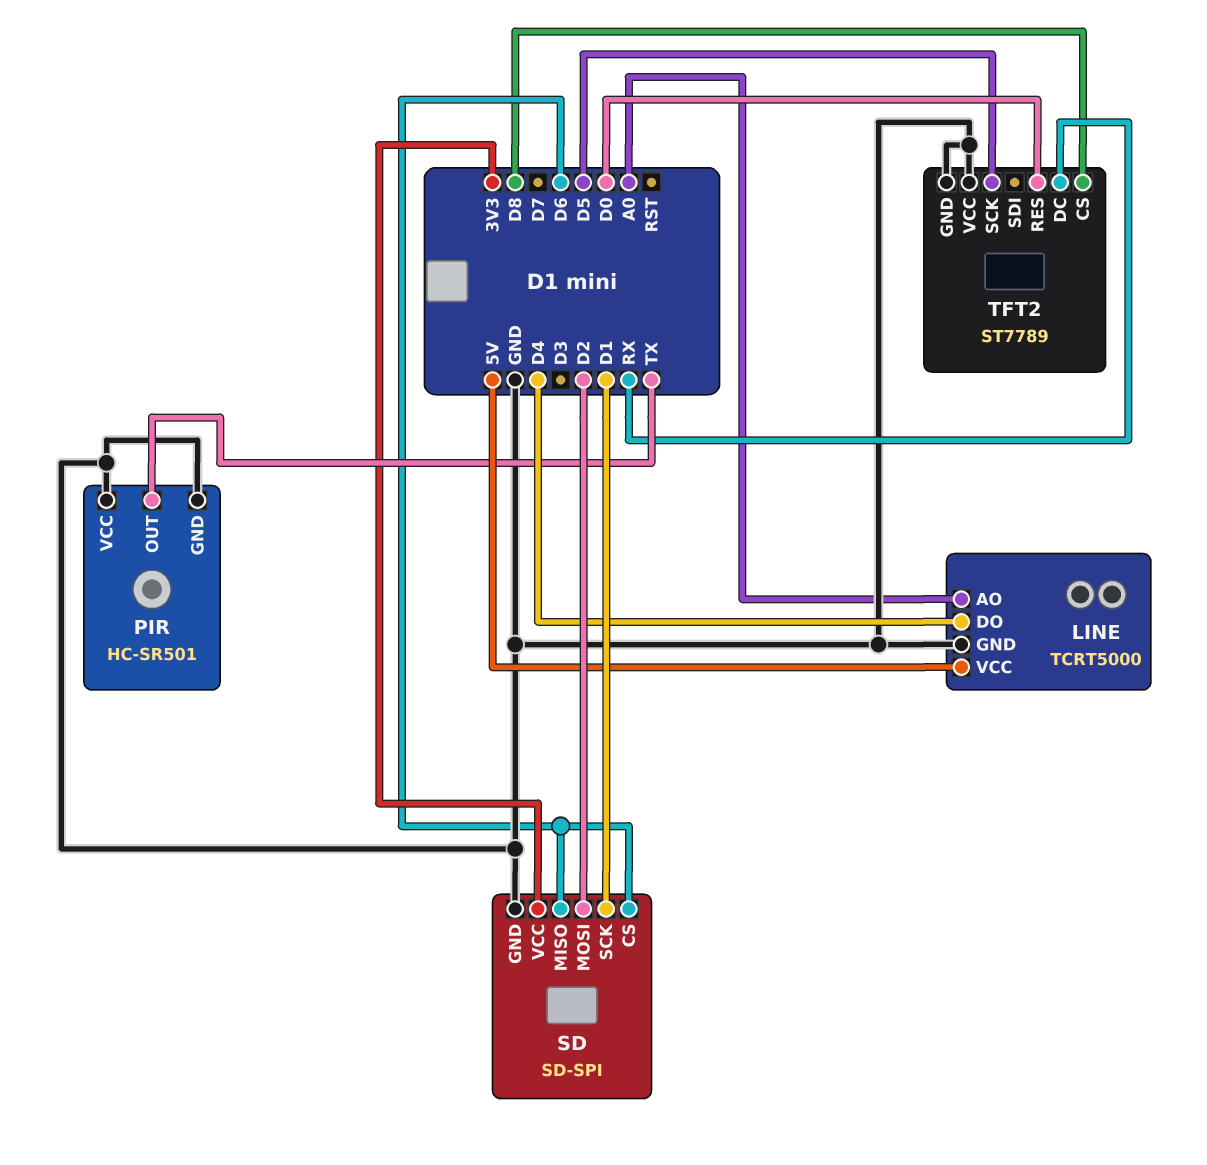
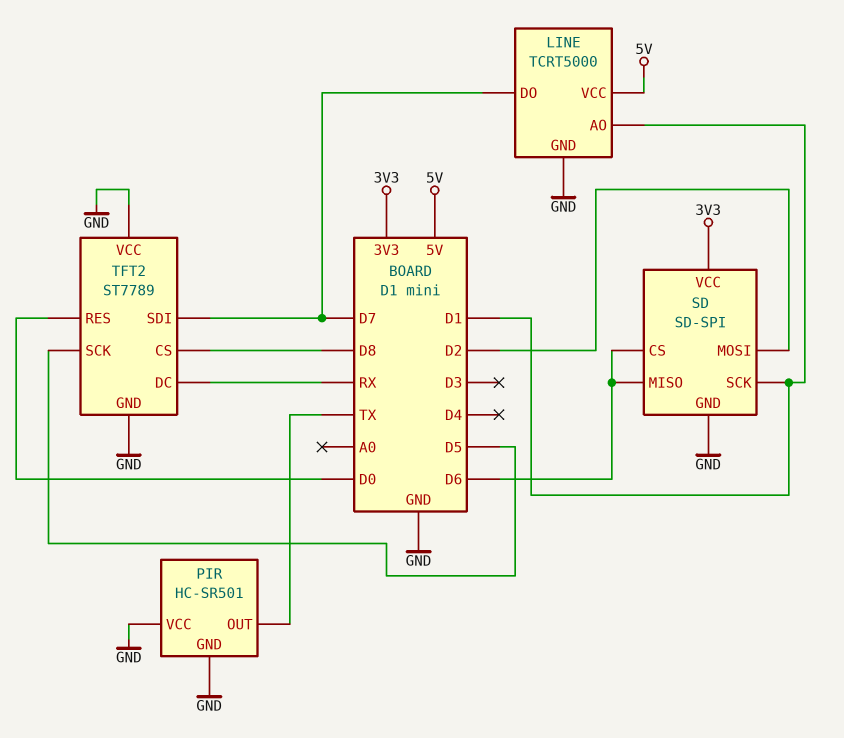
LINE pin AO: A0 -> D1
LINE pin DO: D4 -> D7
TFT2 pin SDI: none -> D7

